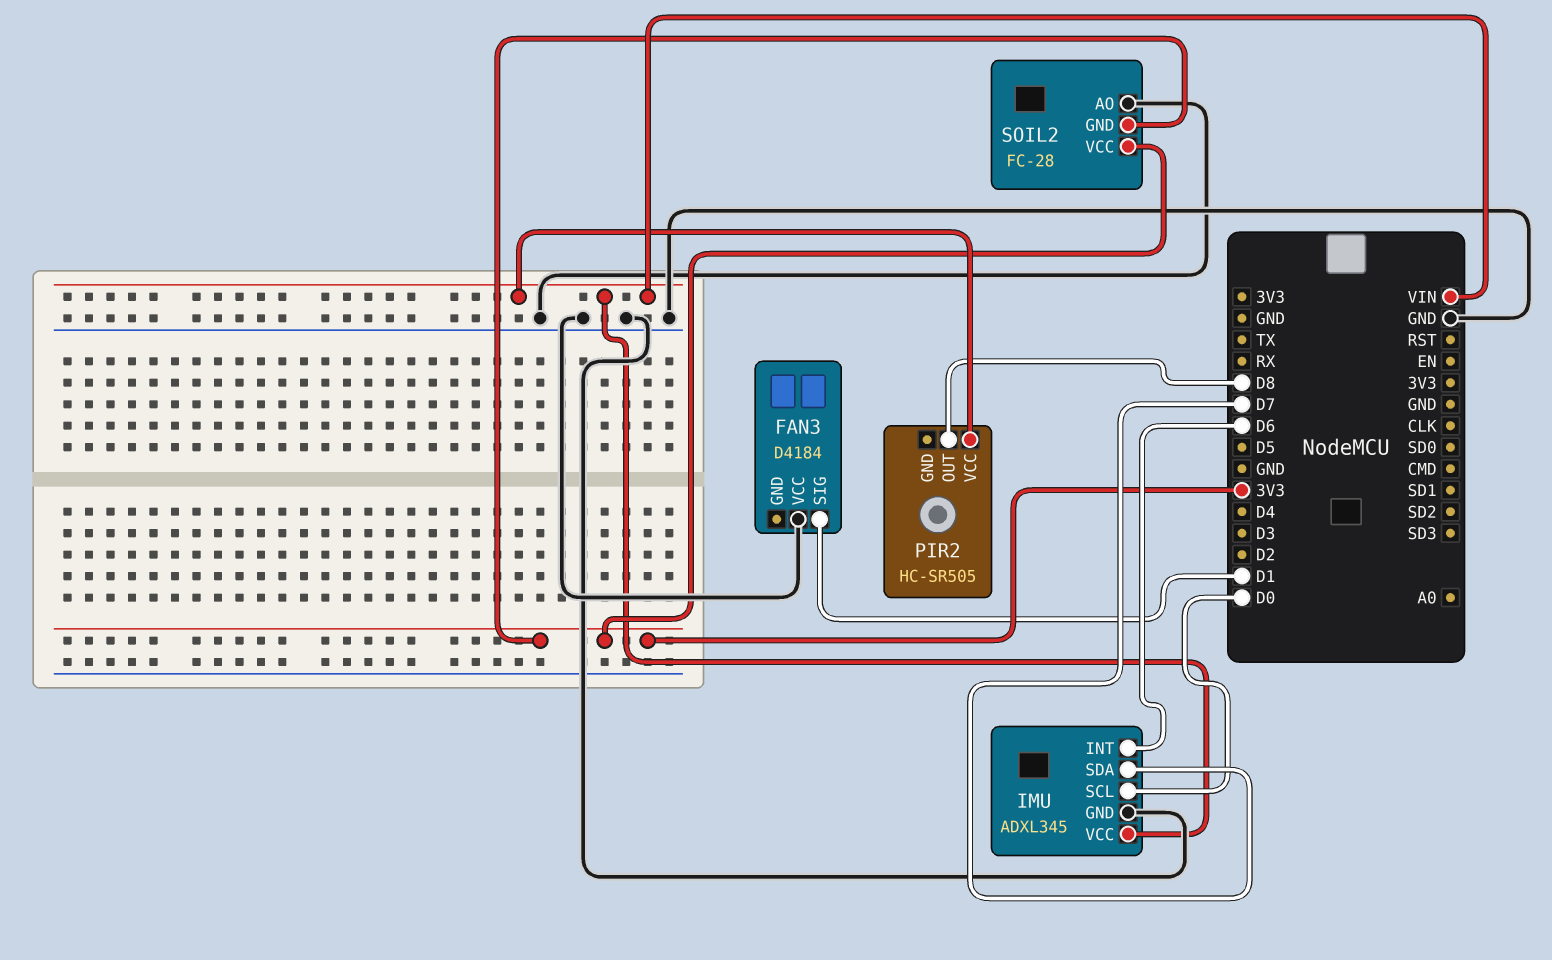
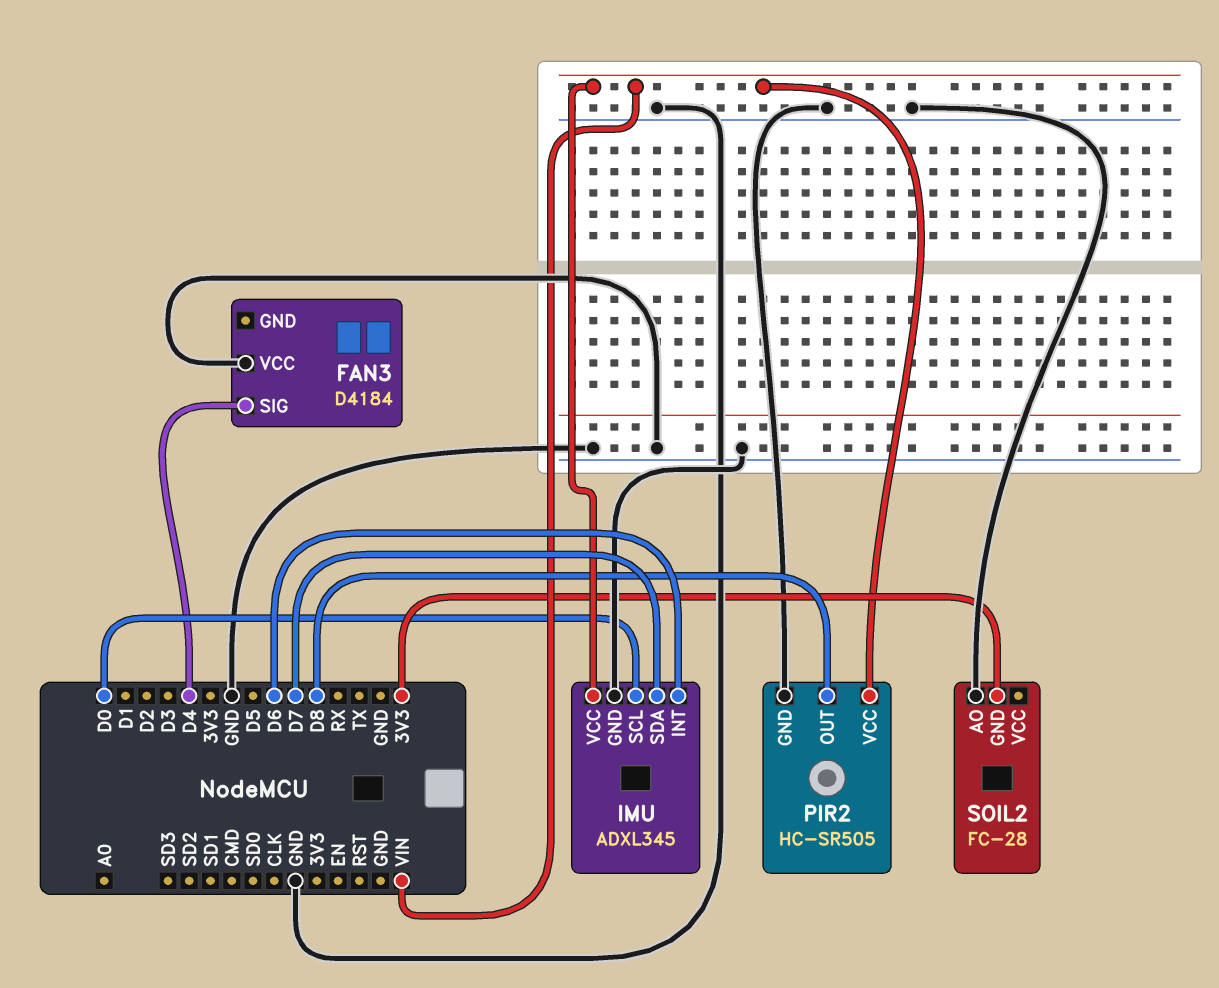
FAN3 pin SIG: D1 -> D4
PIR2 pin GND: none -> GND
SOIL2 pin VCC: 3V3 -> none

